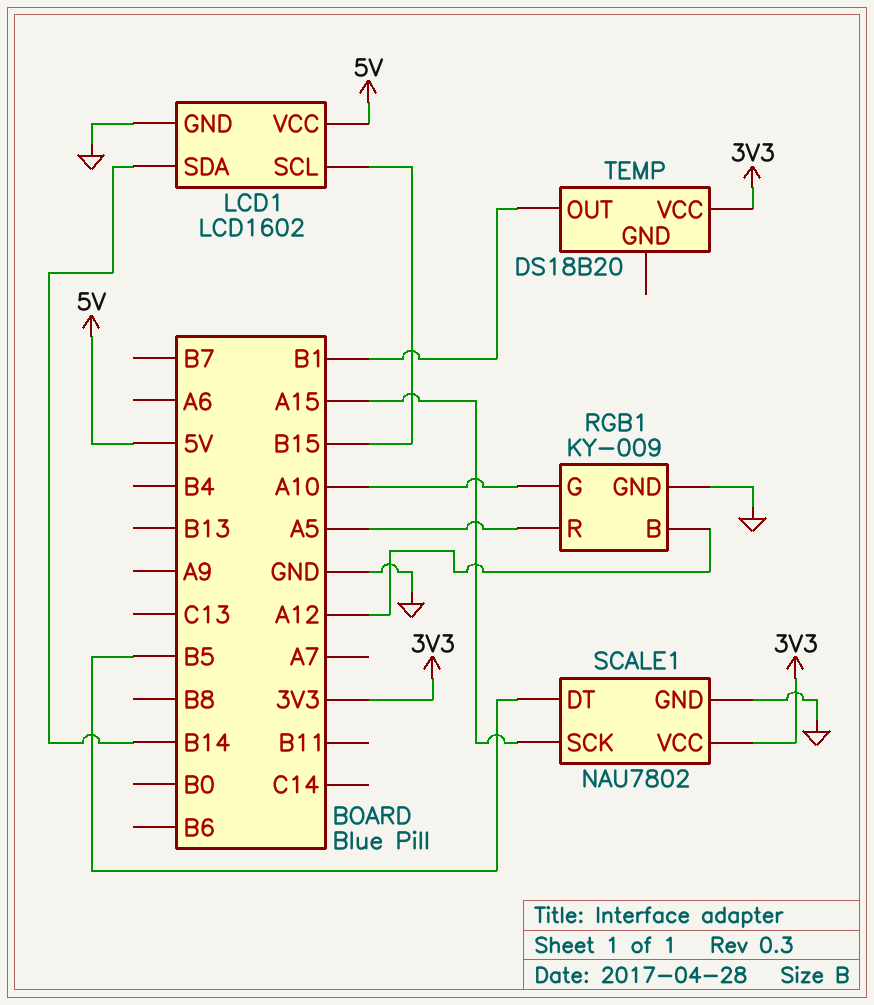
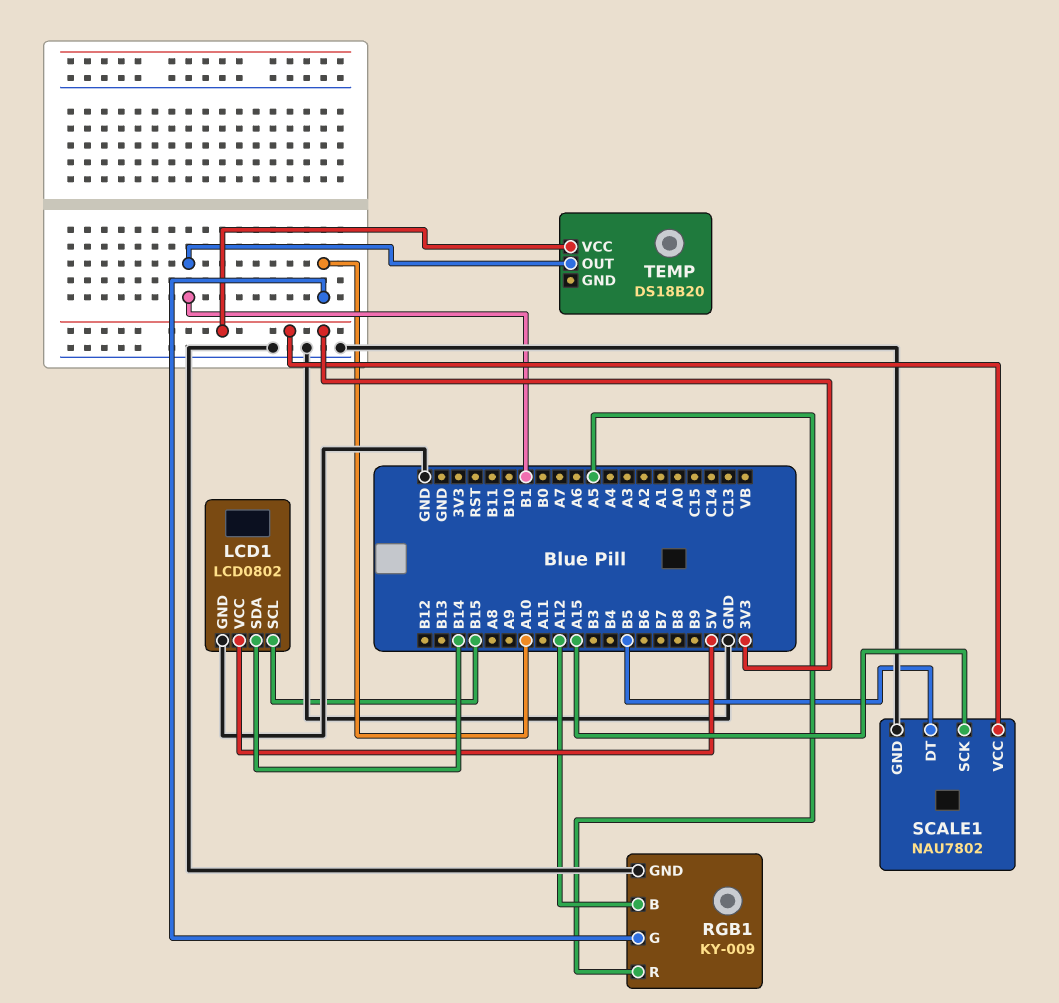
LCD1: LCD1602 -> LCD0802

